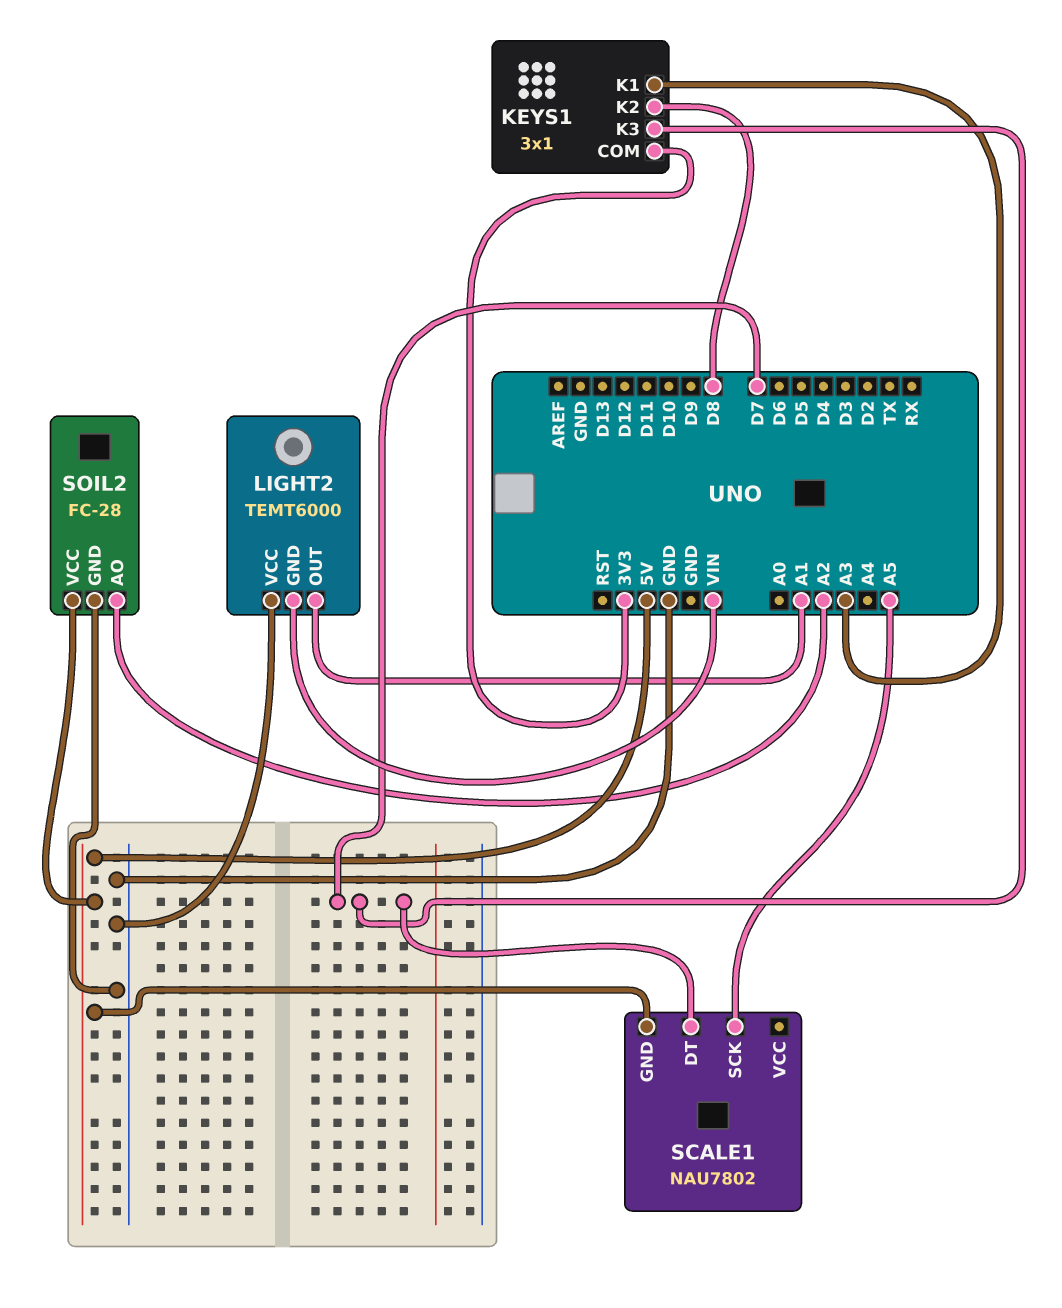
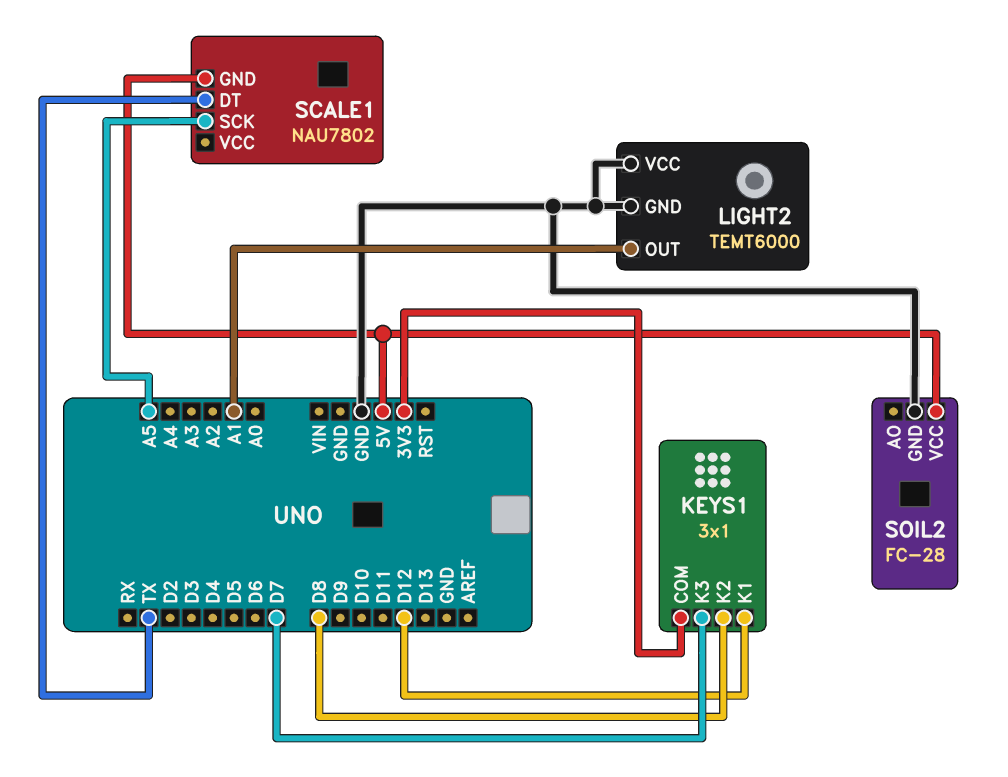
KEYS1 pin K1: A3 -> D12
LIGHT2 pin GND: VIN -> GND
SCALE1 pin DT: D7 -> TX
SOIL2 pin AO: A2 -> none

